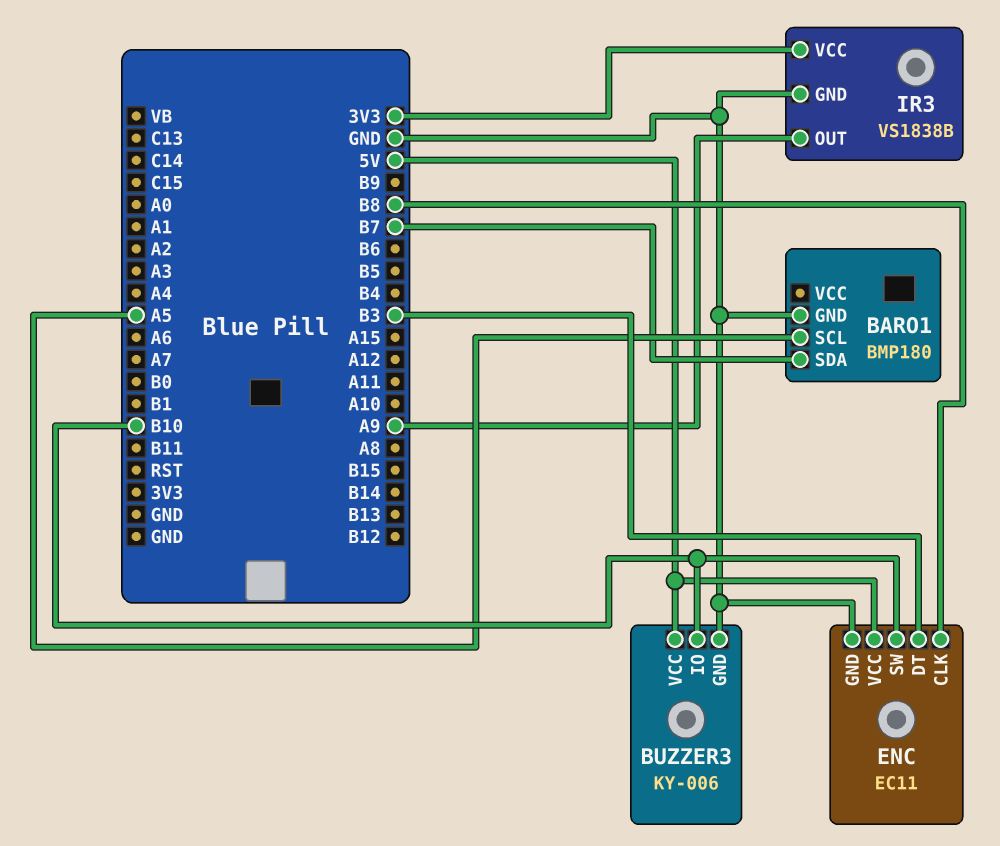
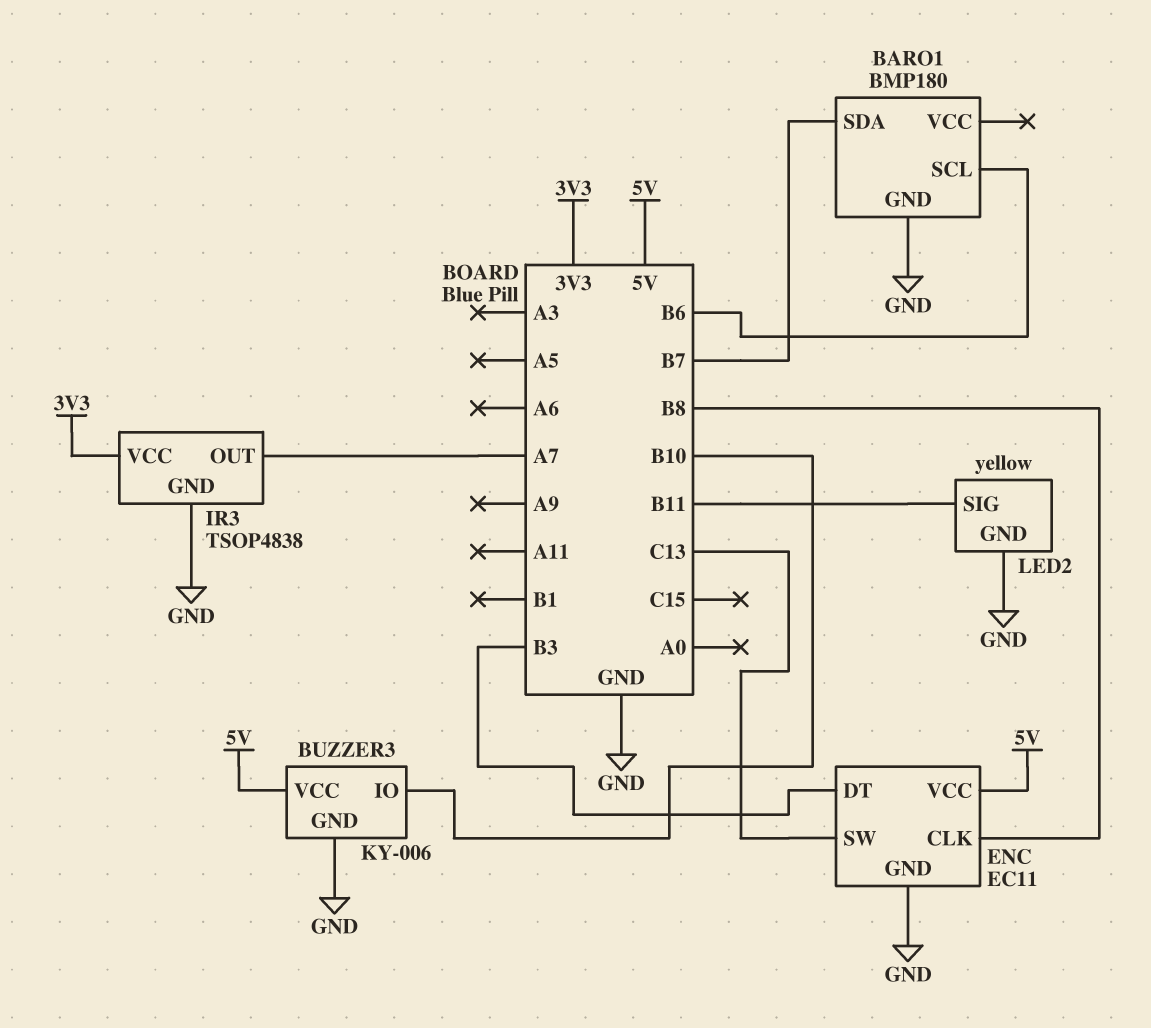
BARO1 pin SCL: A5 -> B6
ENC pin SW: B10 -> C13
IR3: VS1838B -> TSOP4838
IR3 pin OUT: A9 -> A7
LED2: none -> yellow
LED2 pin GND: none -> GND
LED2 pin SIG: none -> B11

